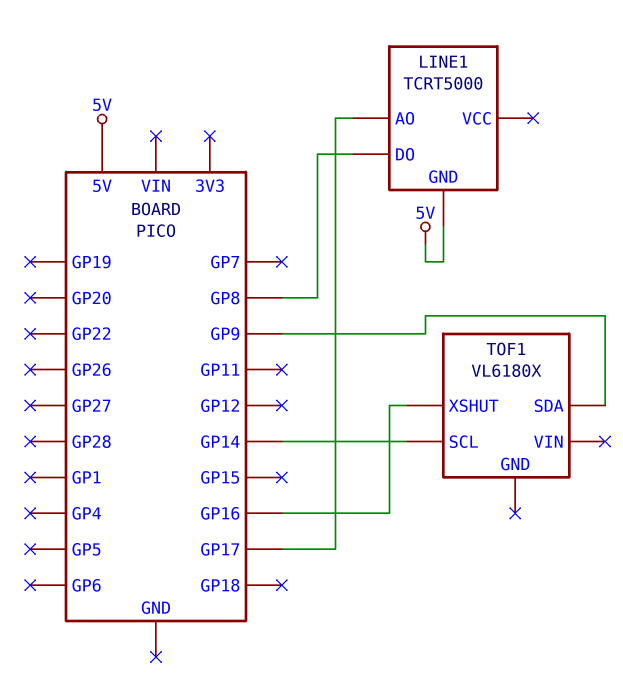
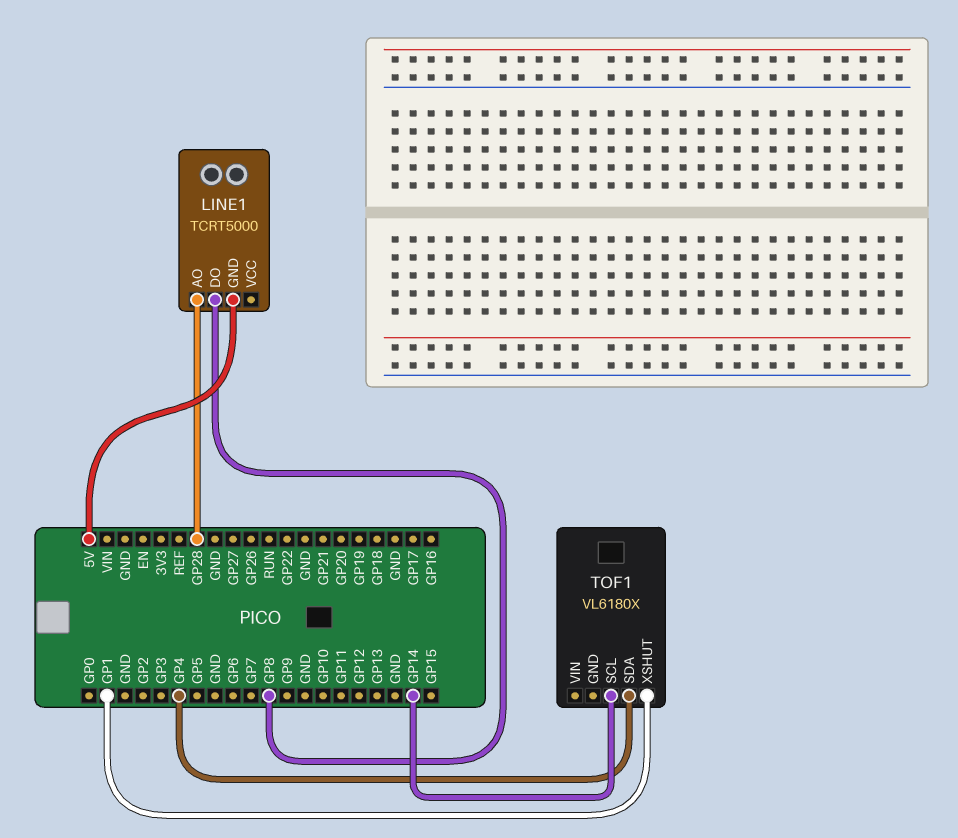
LINE1 pin AO: GP17 -> GP28
TOF1 pin SDA: GP9 -> GP4
TOF1 pin XSHUT: GP16 -> GP1

